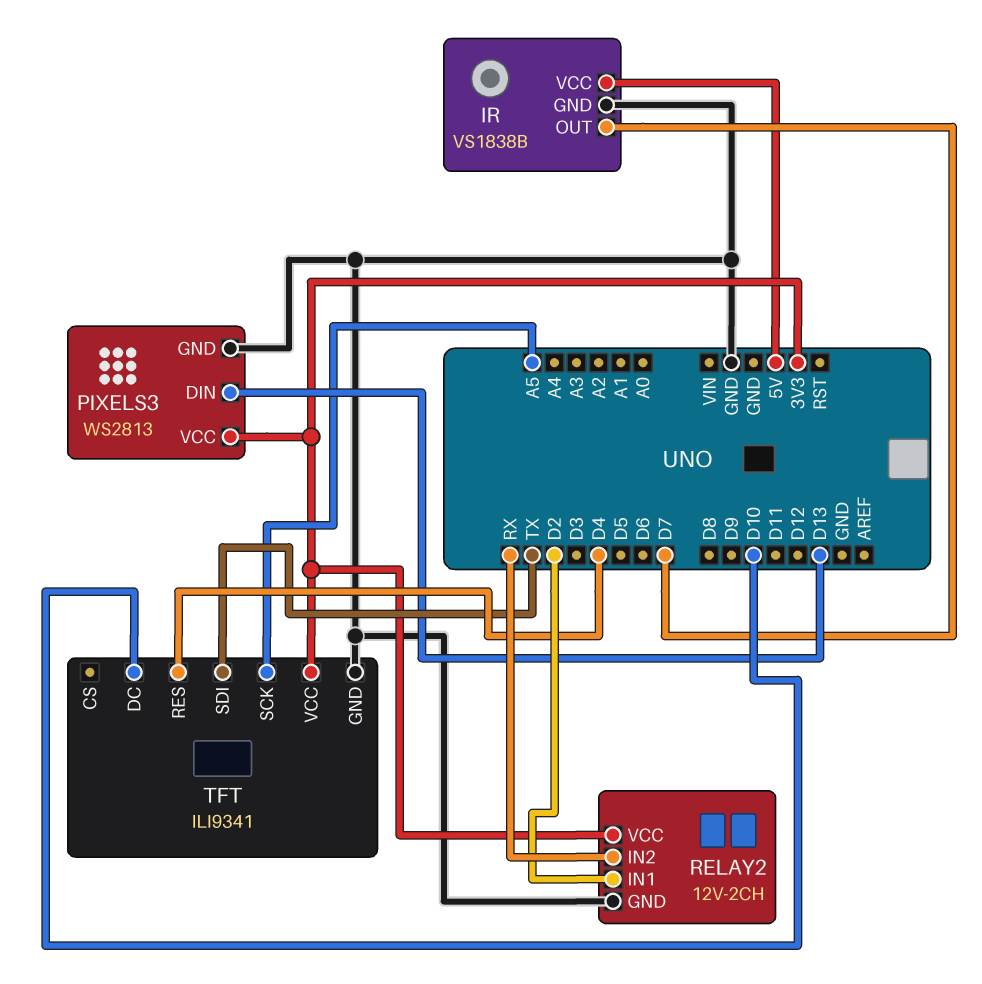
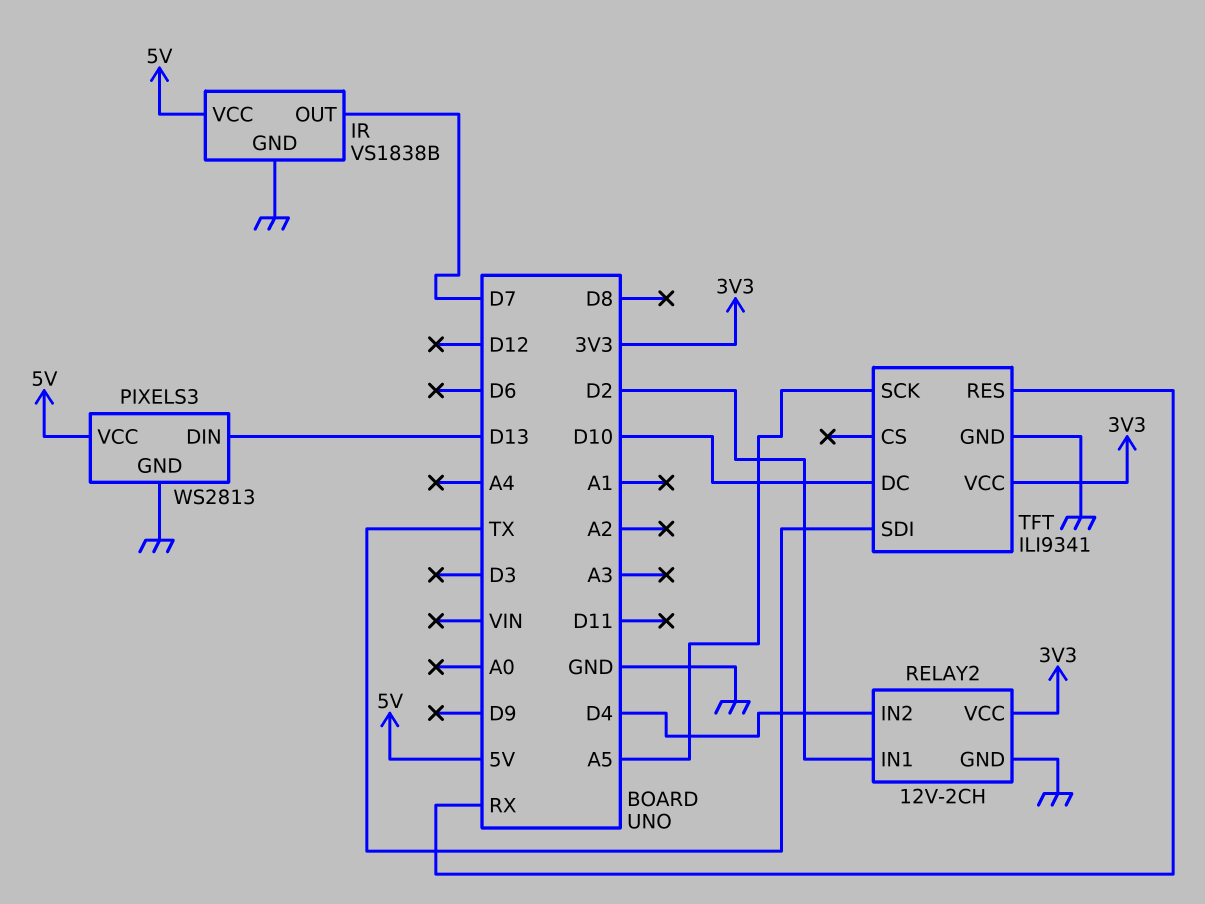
PIXELS3 pin VCC: 3V3 -> 5V
RELAY2 pin IN2: RX -> D4
TFT pin RES: D4 -> RX

